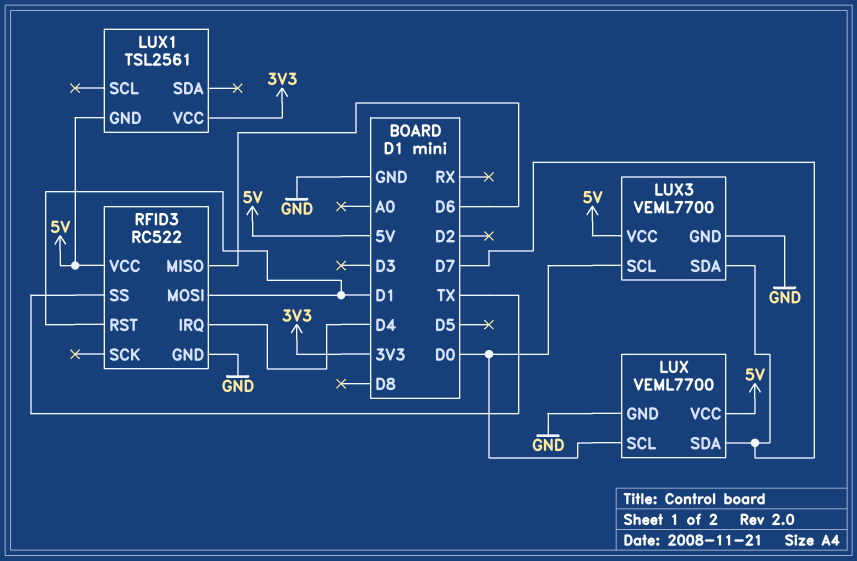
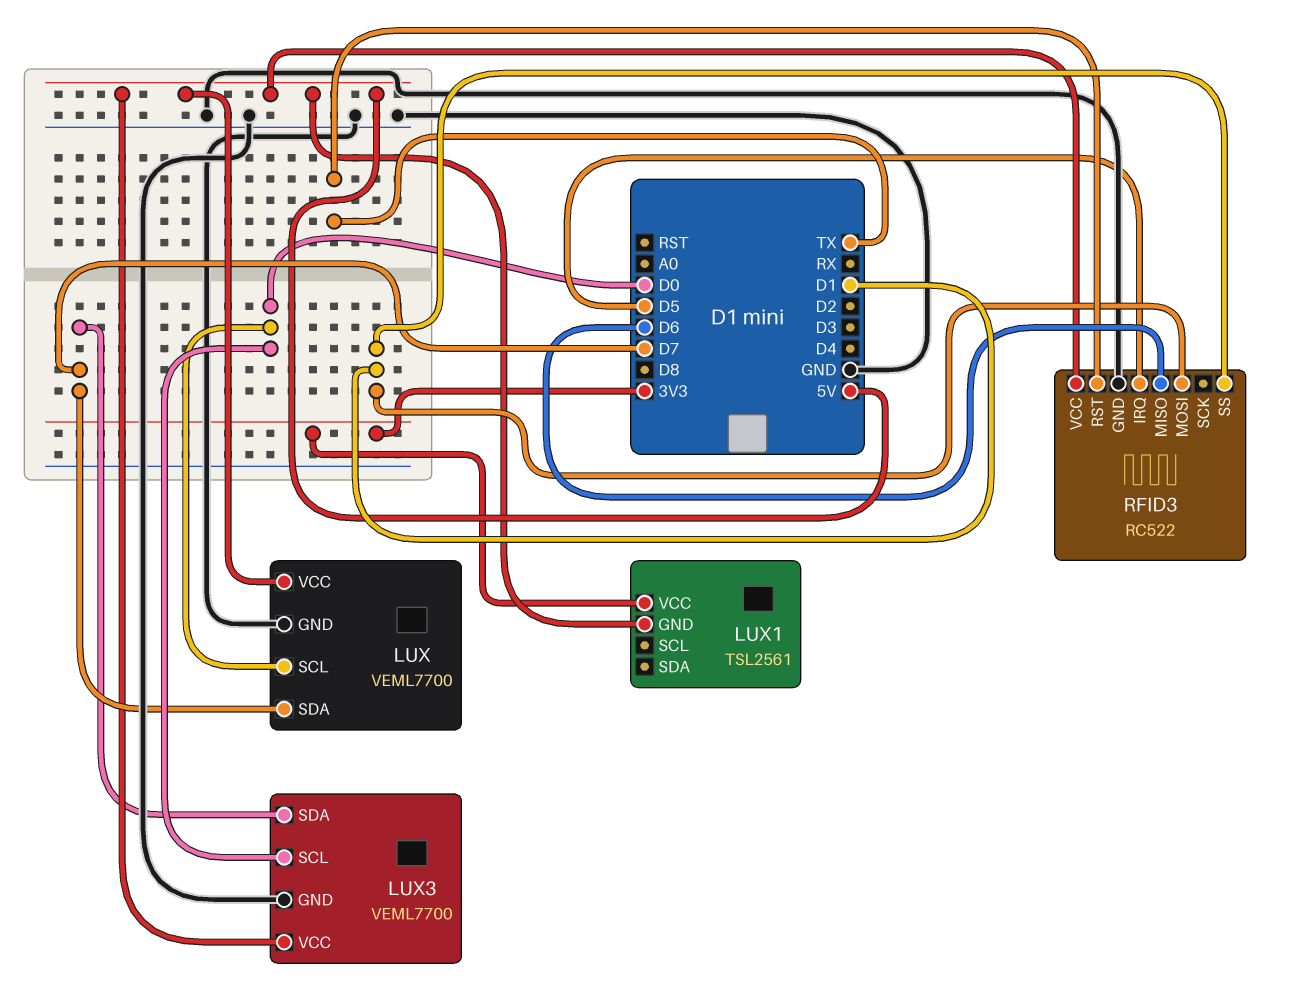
RFID3 pin IRQ: D4 -> D5
RFID3 pin RST: D1 -> TX
RFID3 pin SS: TX -> D1

